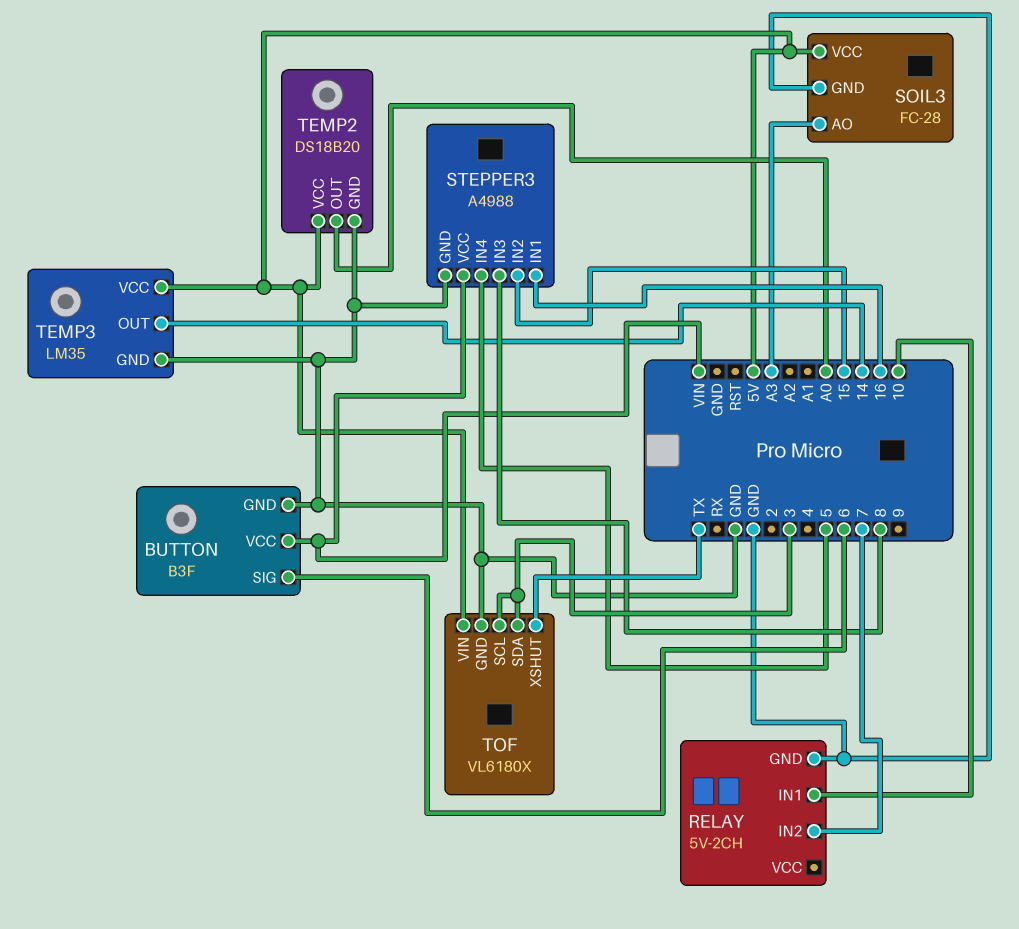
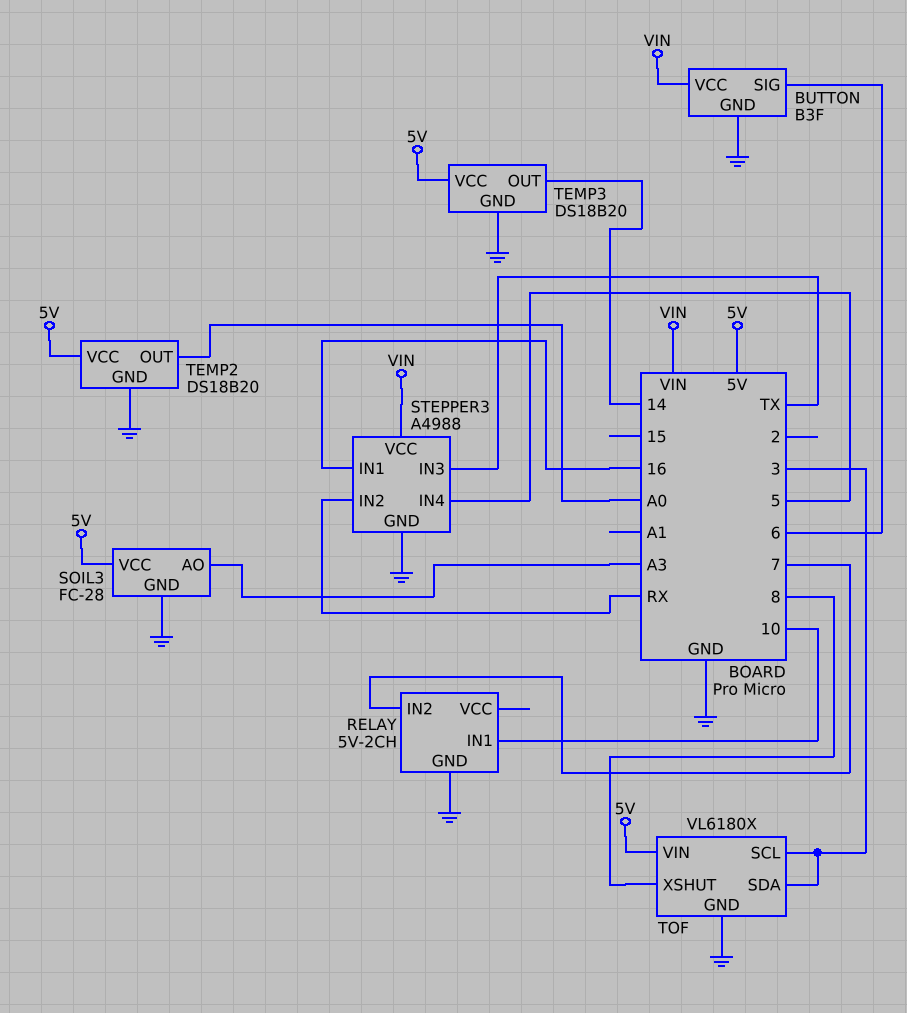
STEPPER3 pin IN2: 15 -> RX
STEPPER3 pin IN3: 8 -> TX
TEMP3: LM35 -> DS18B20
TOF pin XSHUT: TX -> 8

